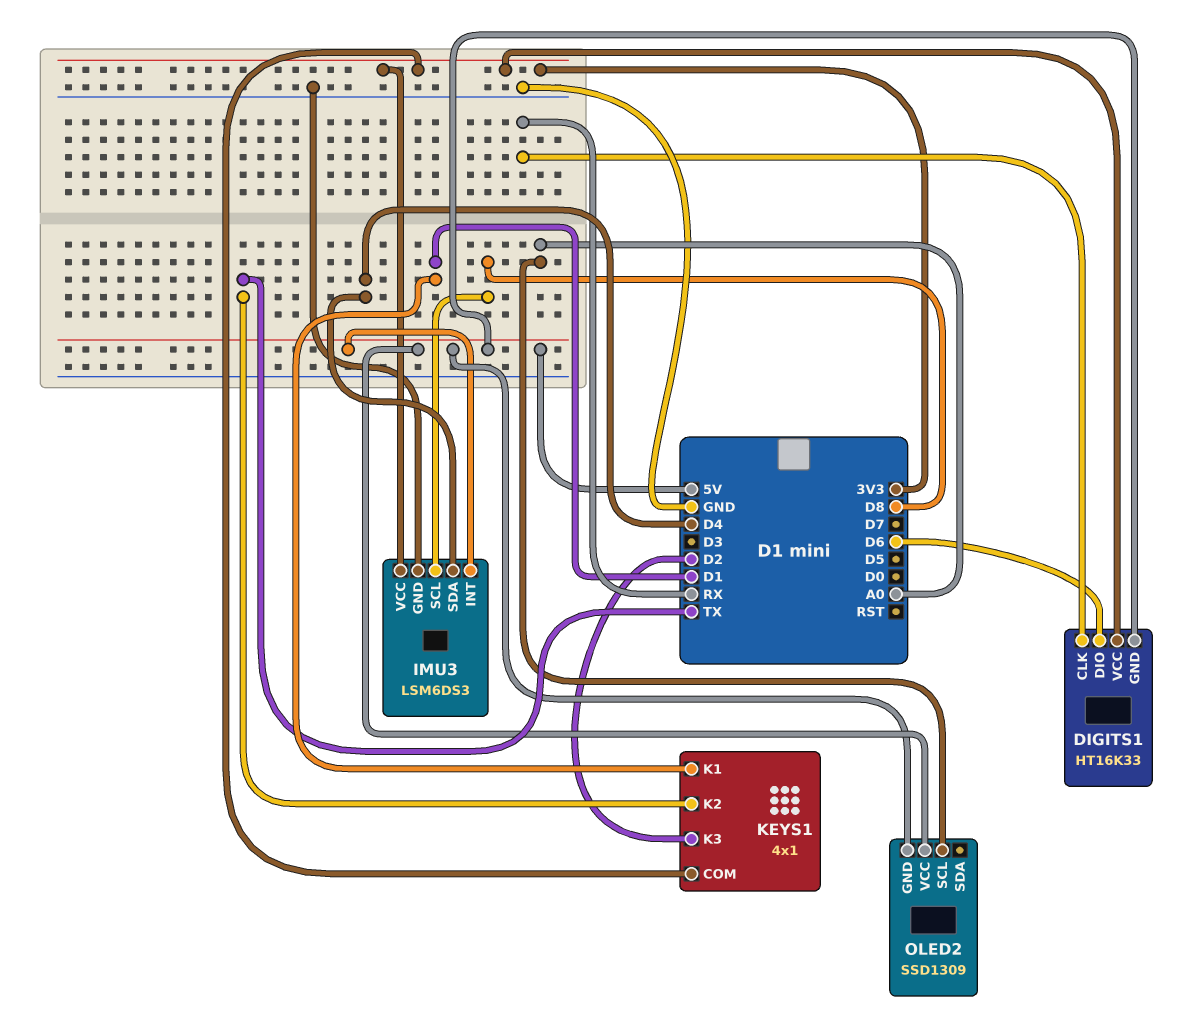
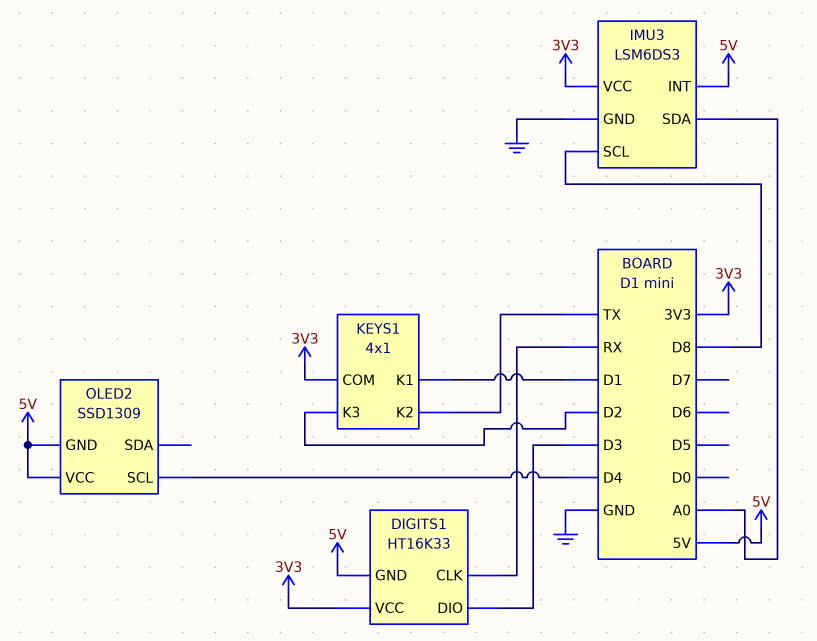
DIGITS1 pin DIO: D6 -> D3
IMU3 pin SDA: D4 -> A0
OLED2 pin SCL: A0 -> D4

